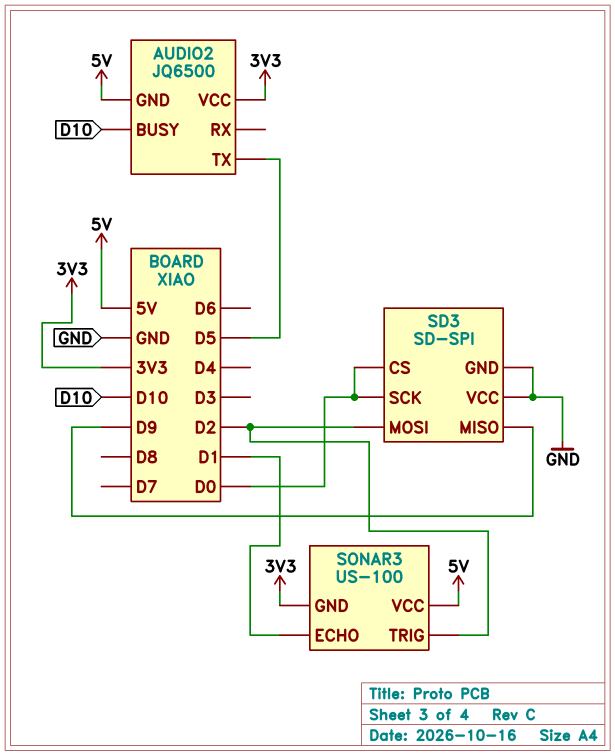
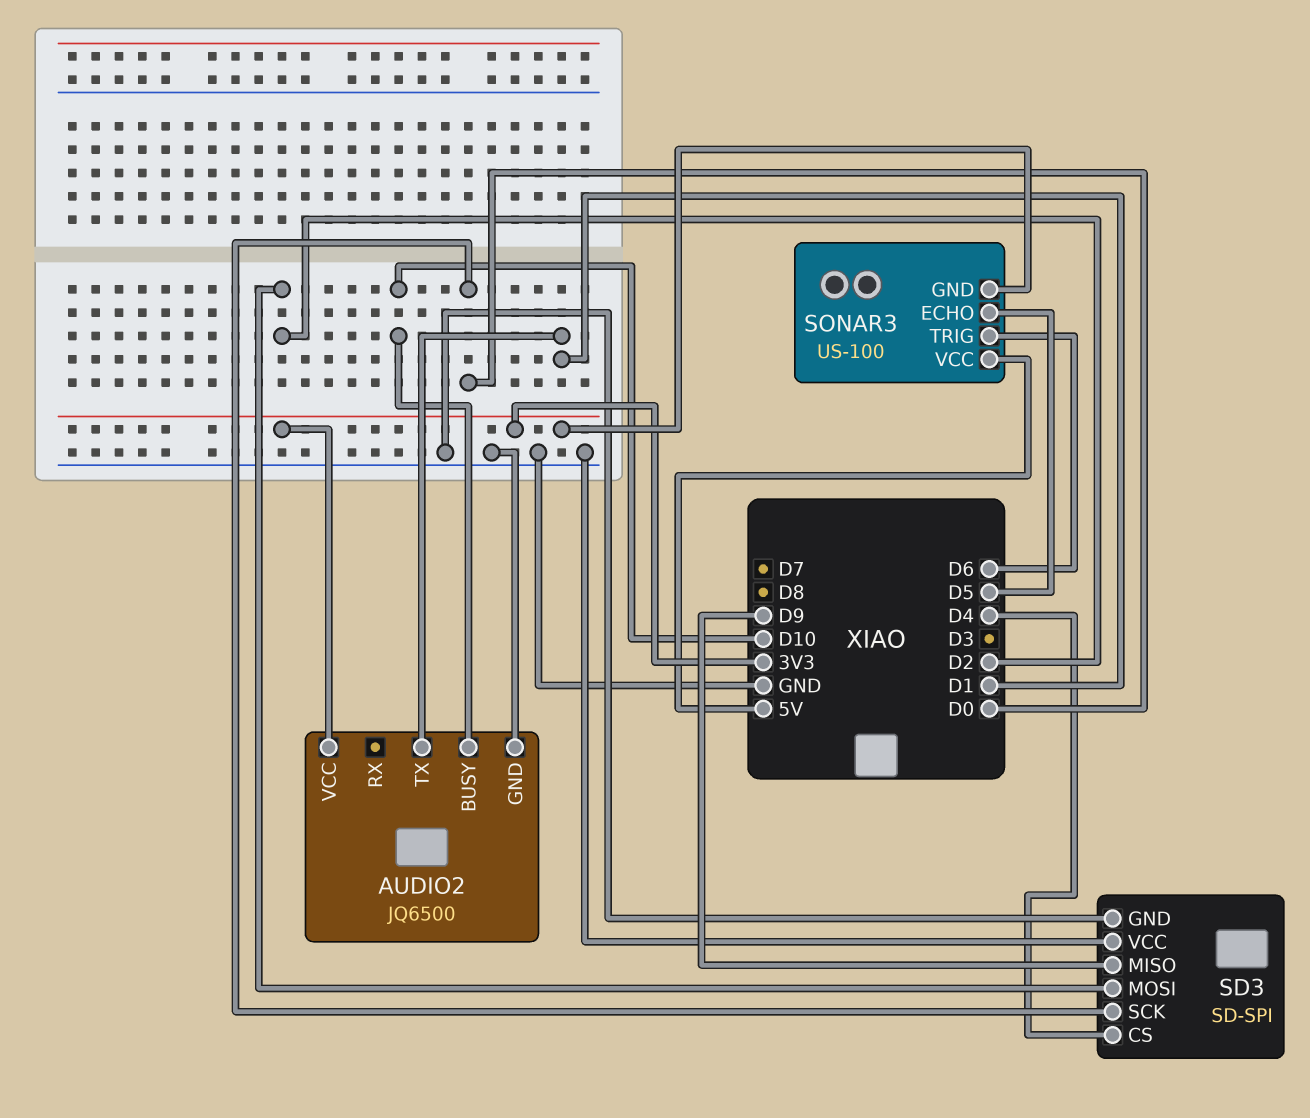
AUDIO2 pin GND: 5V -> GND
AUDIO2 pin TX: D5 -> D1
SD3 pin CS: D0 -> D4
SONAR3 pin ECHO: D1 -> D5
SONAR3 pin TRIG: D2 -> D6

